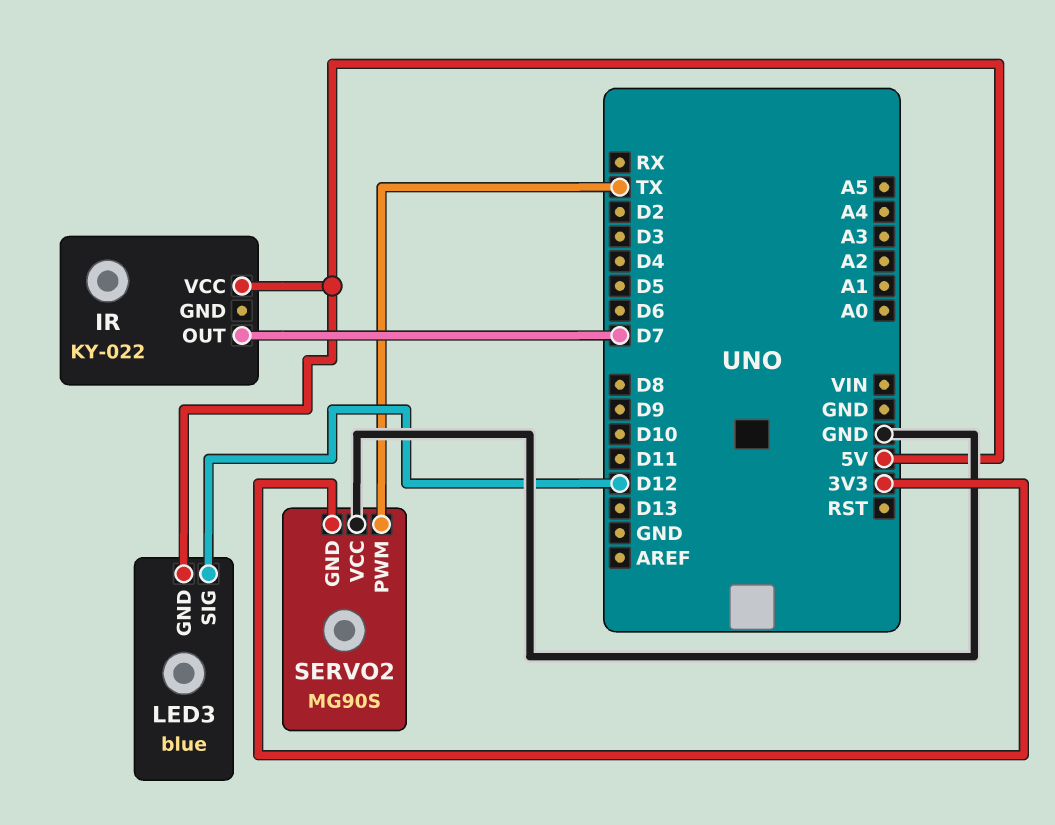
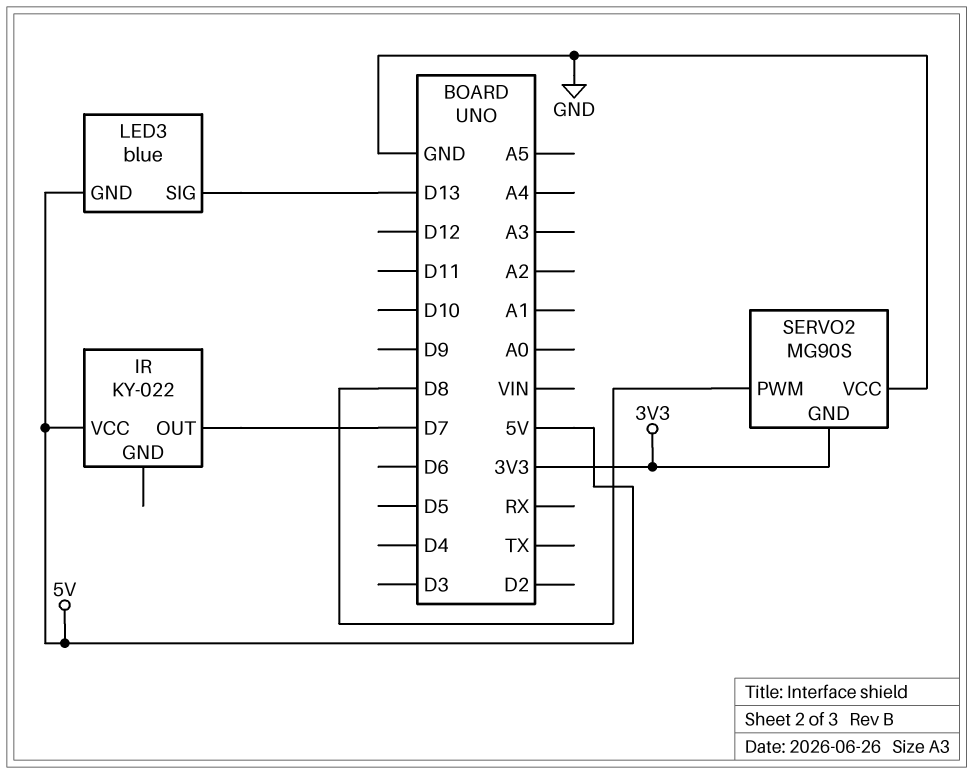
LED3 pin SIG: D12 -> D13
SERVO2 pin PWM: TX -> D8

